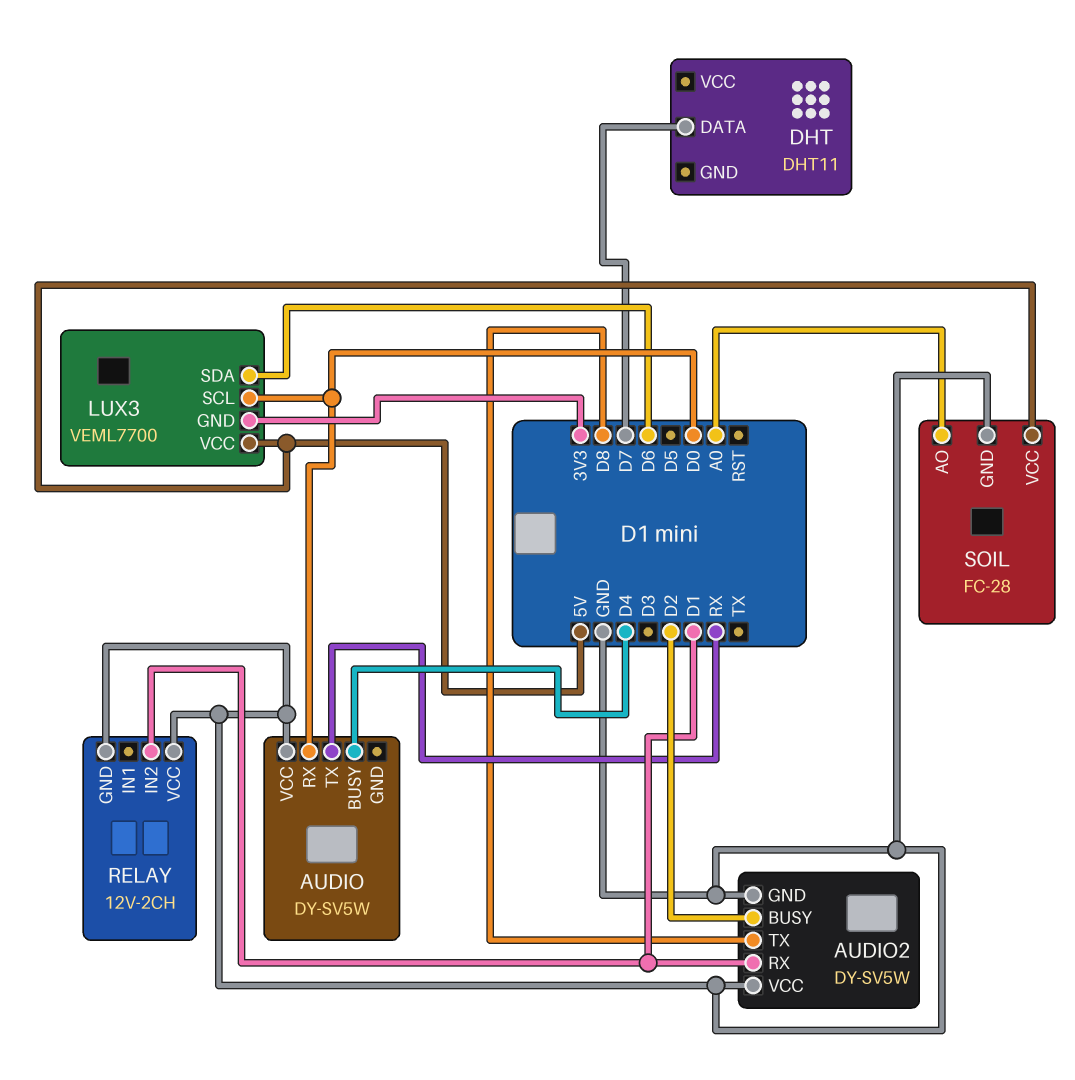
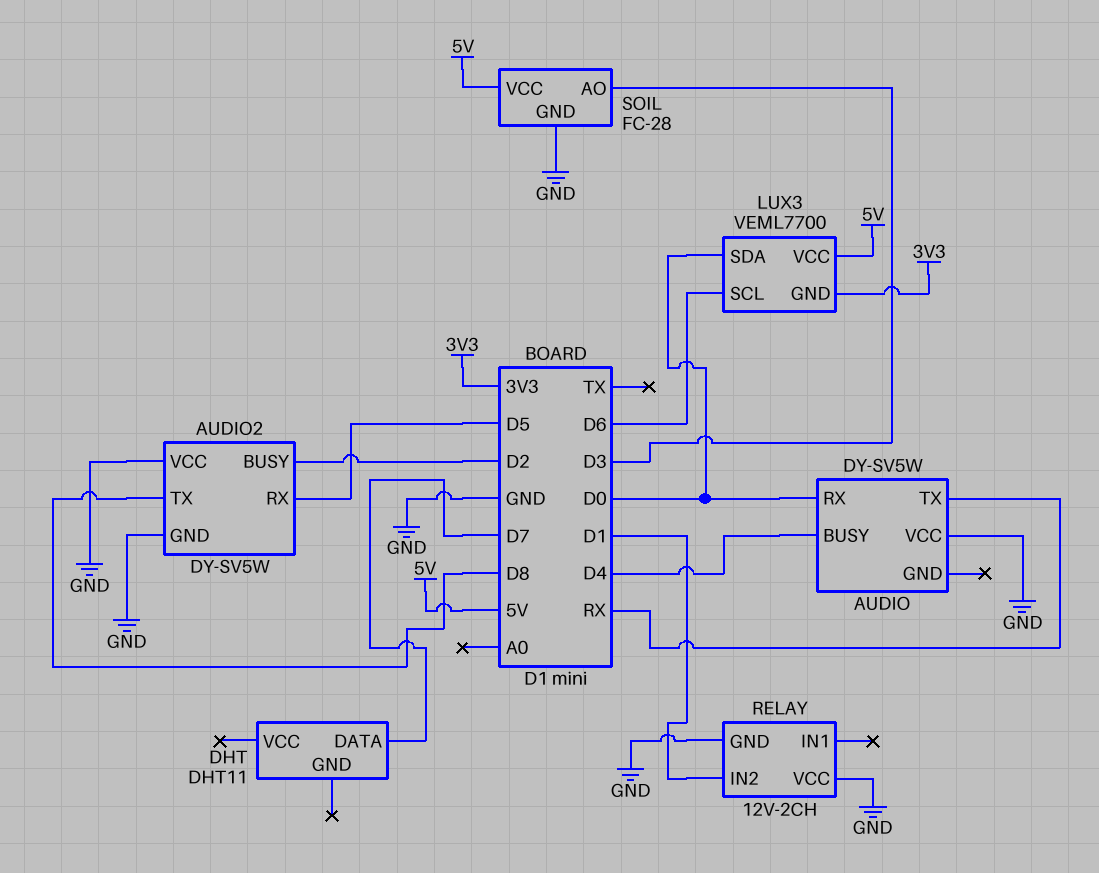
AUDIO2 pin RX: D1 -> D5
LUX3 pin SCL: D0 -> D6
LUX3 pin SDA: D6 -> D0
SOIL pin AO: A0 -> D3

